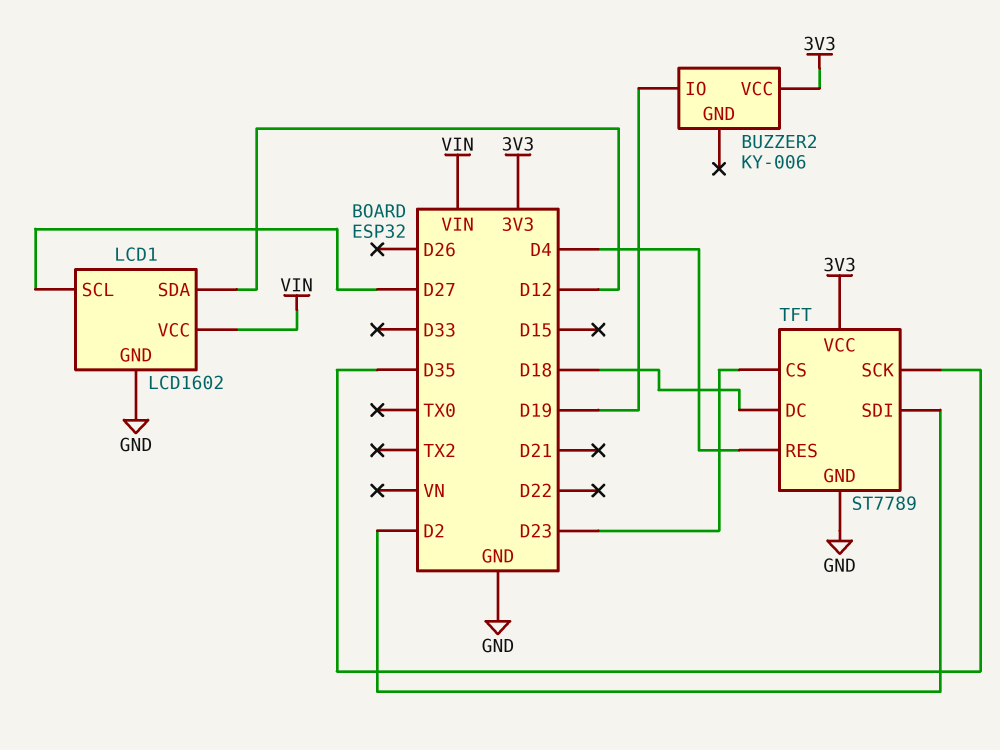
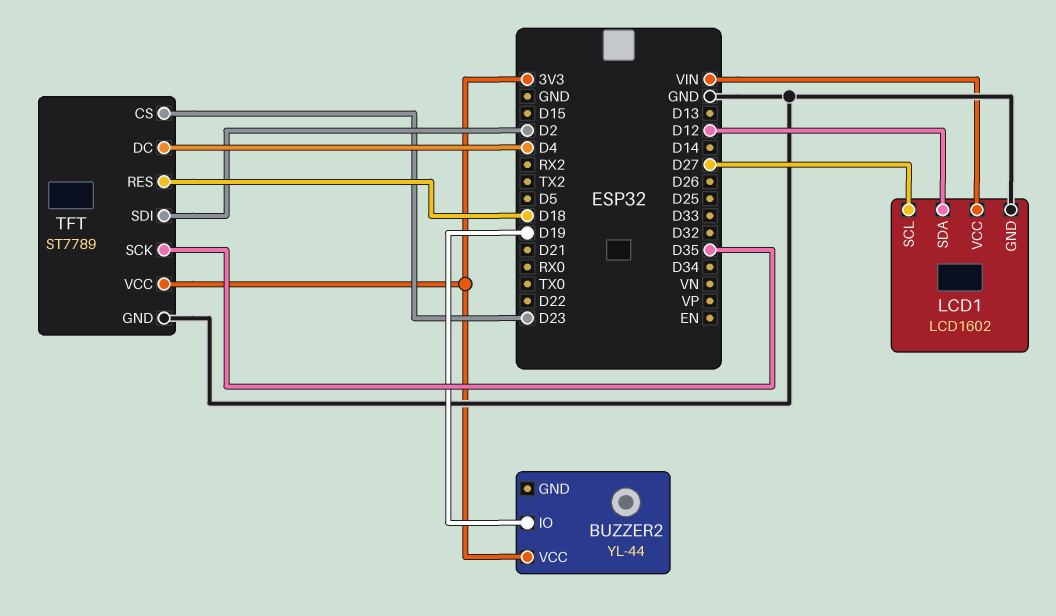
BUZZER2: KY-006 -> YL-44
TFT pin DC: D18 -> D4
TFT pin RES: D4 -> D18

